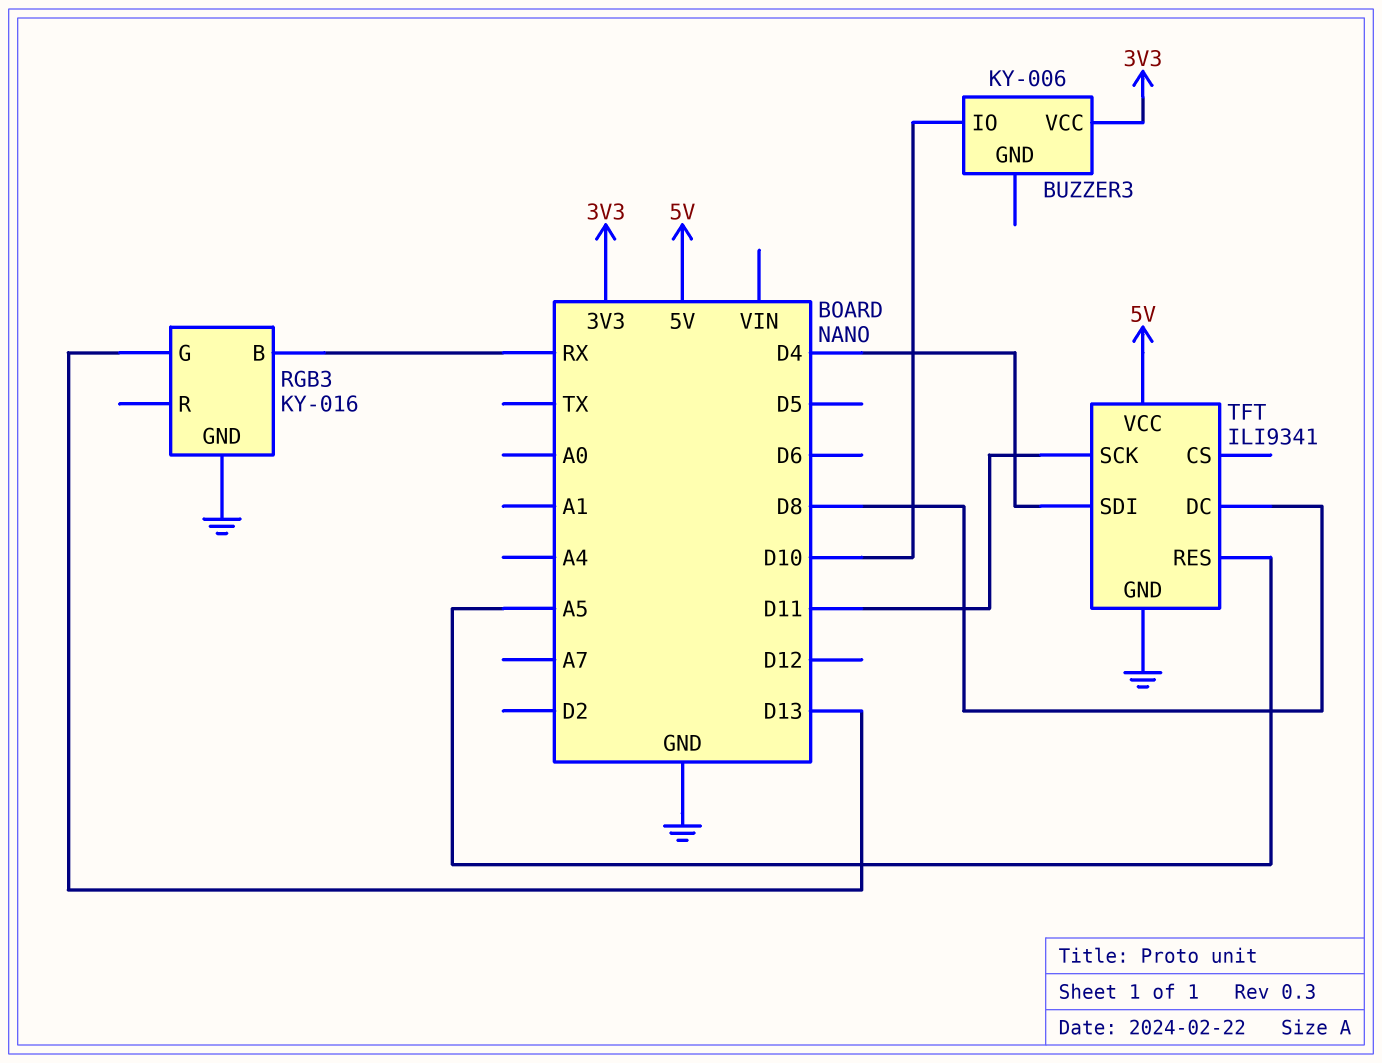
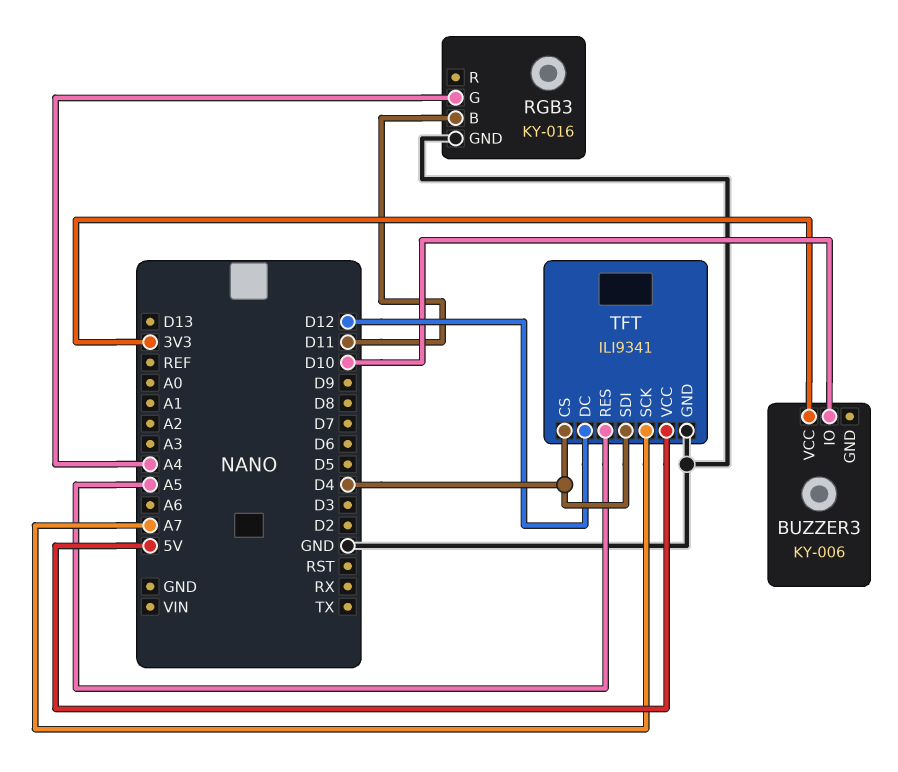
RGB3 pin B: RX -> D11
RGB3 pin G: D13 -> A4
TFT pin CS: none -> D4
TFT pin DC: D8 -> D12
TFT pin SCK: D11 -> A7

